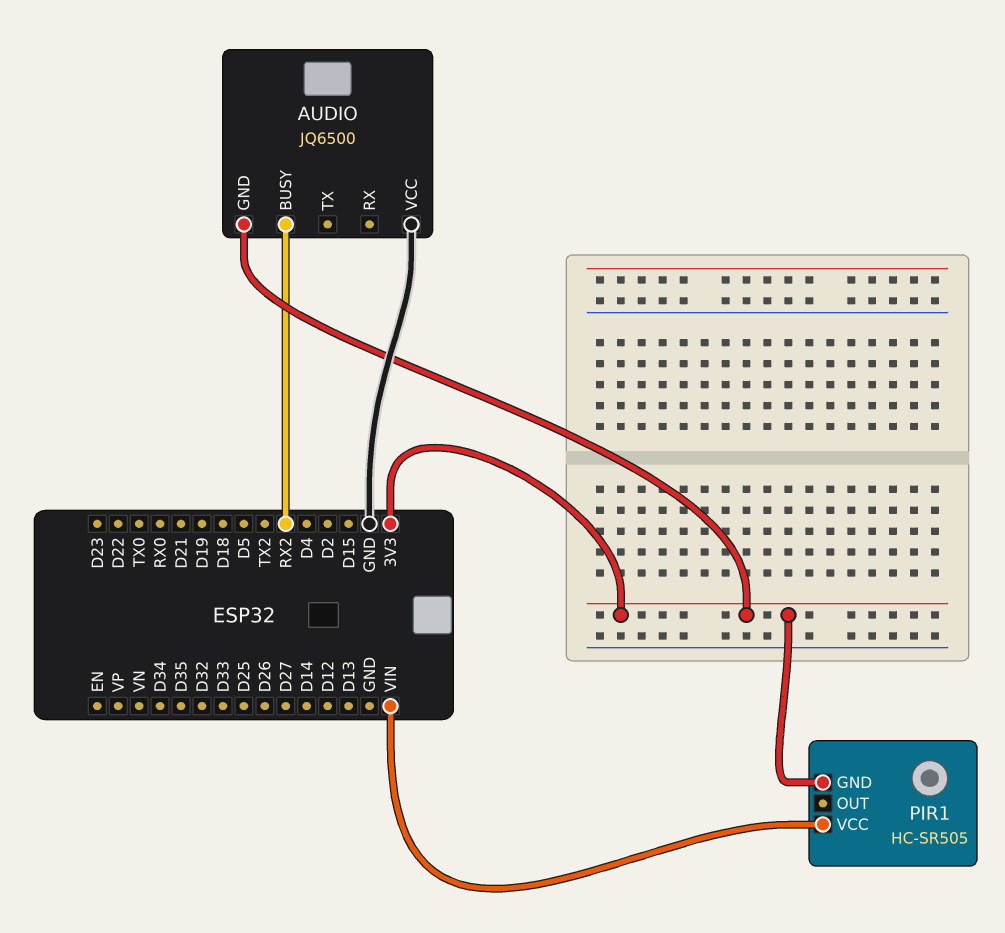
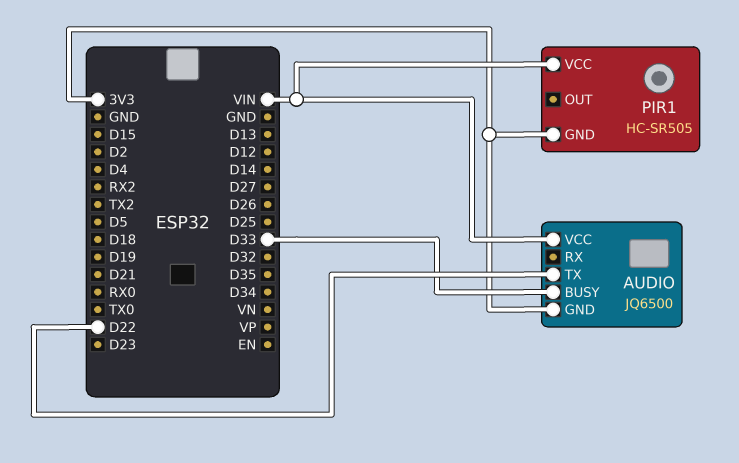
AUDIO pin BUSY: RX2 -> D33
AUDIO pin TX: none -> D22
AUDIO pin VCC: GND -> VIN

